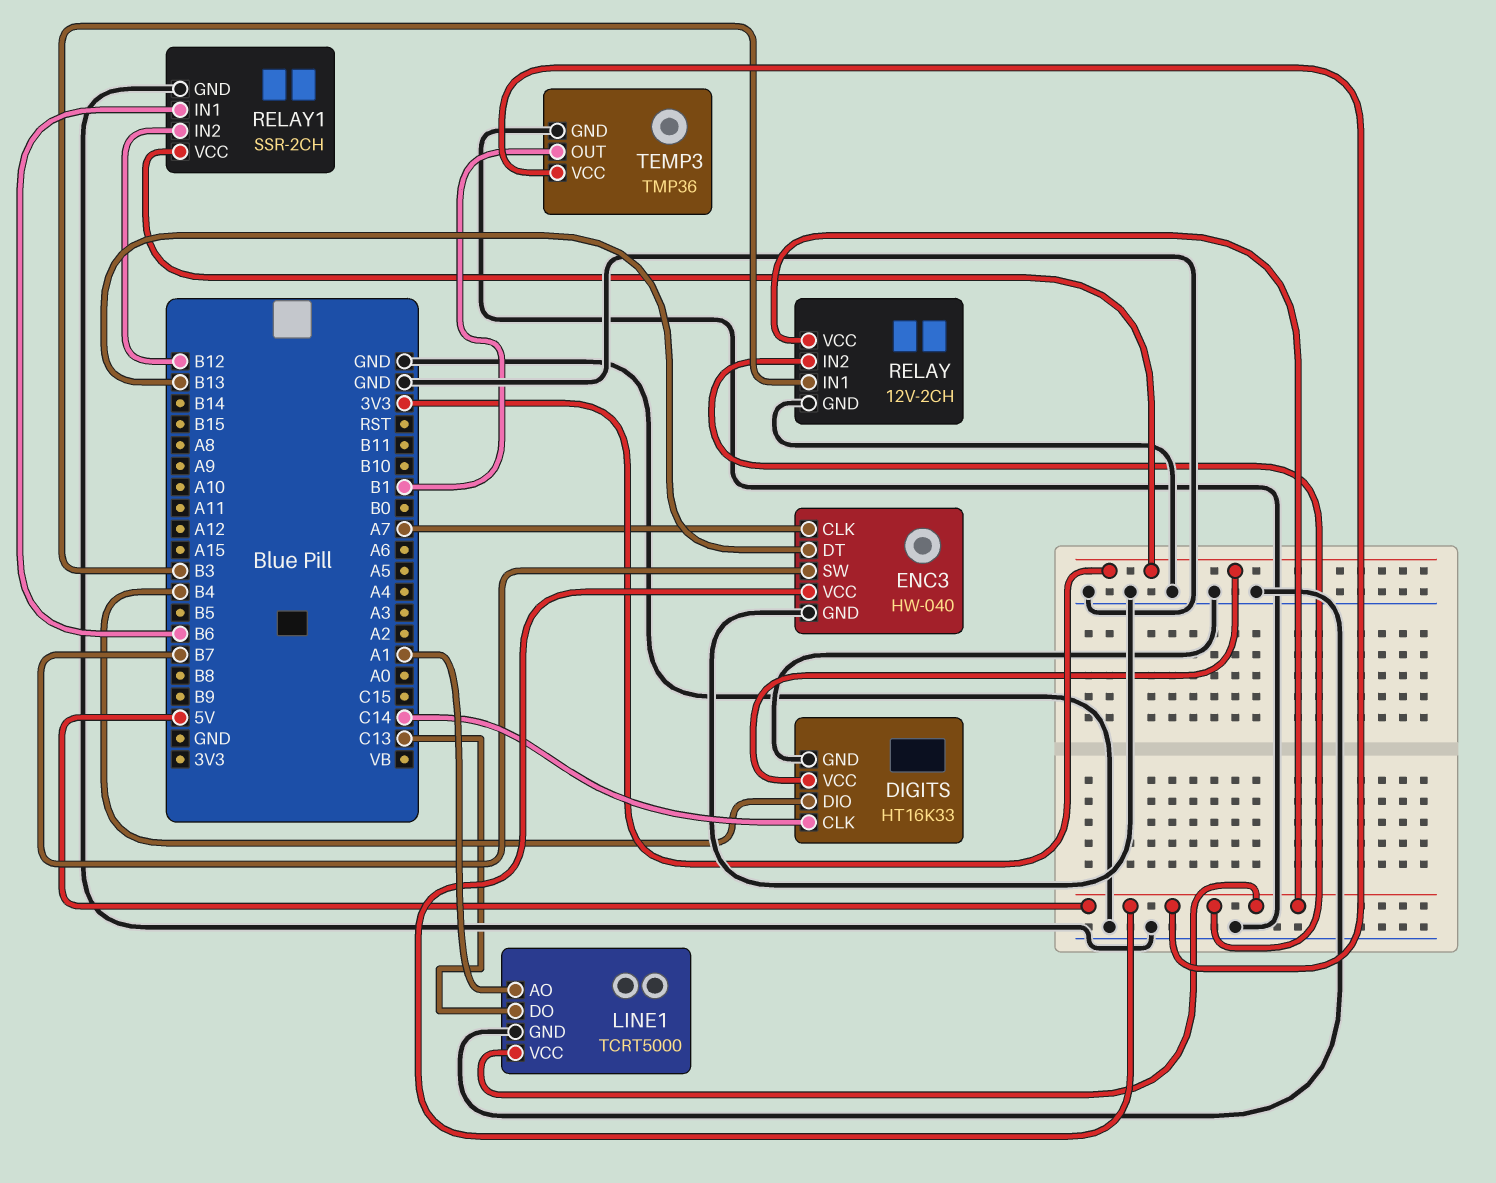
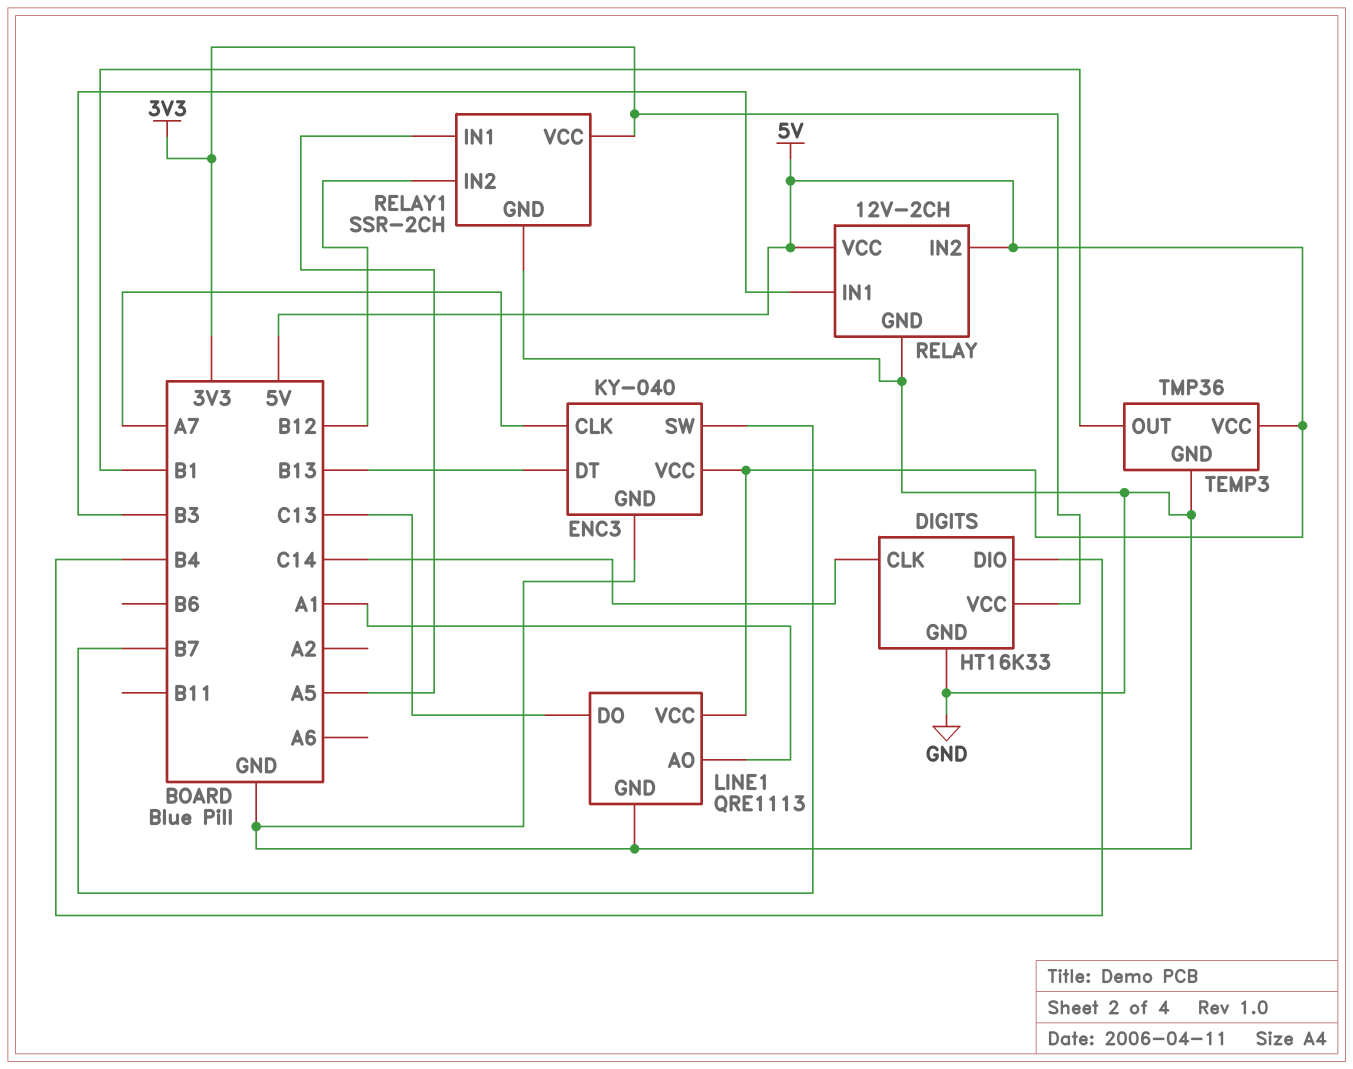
ENC3: HW-040 -> KY-040
LINE1: TCRT5000 -> QRE1113
RELAY1 pin IN1: B6 -> A5

